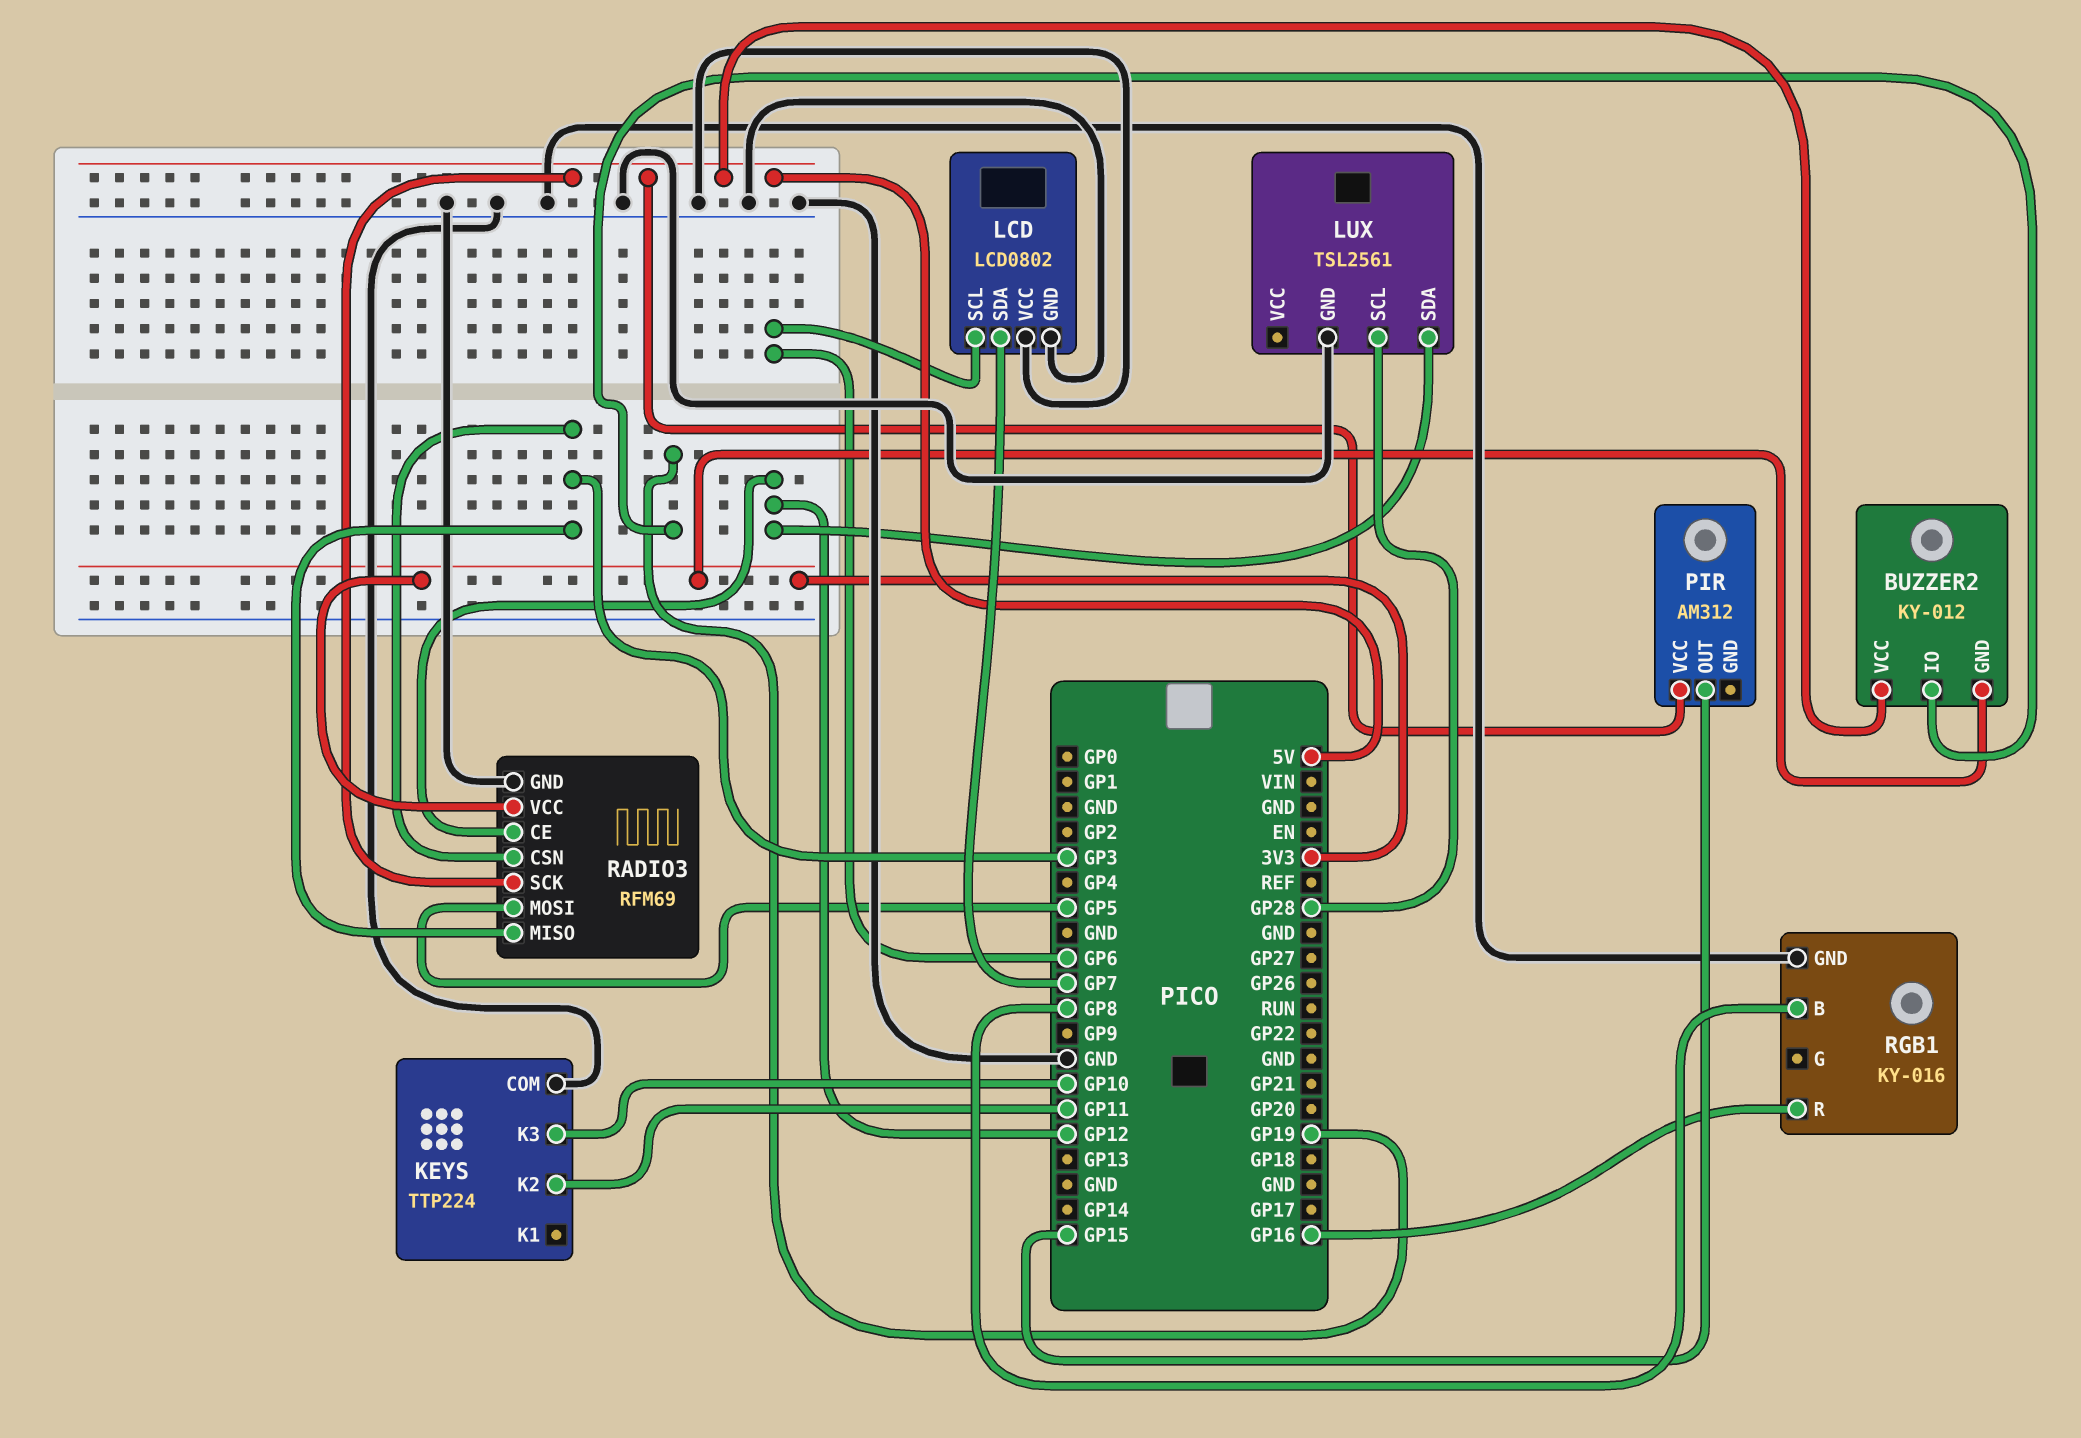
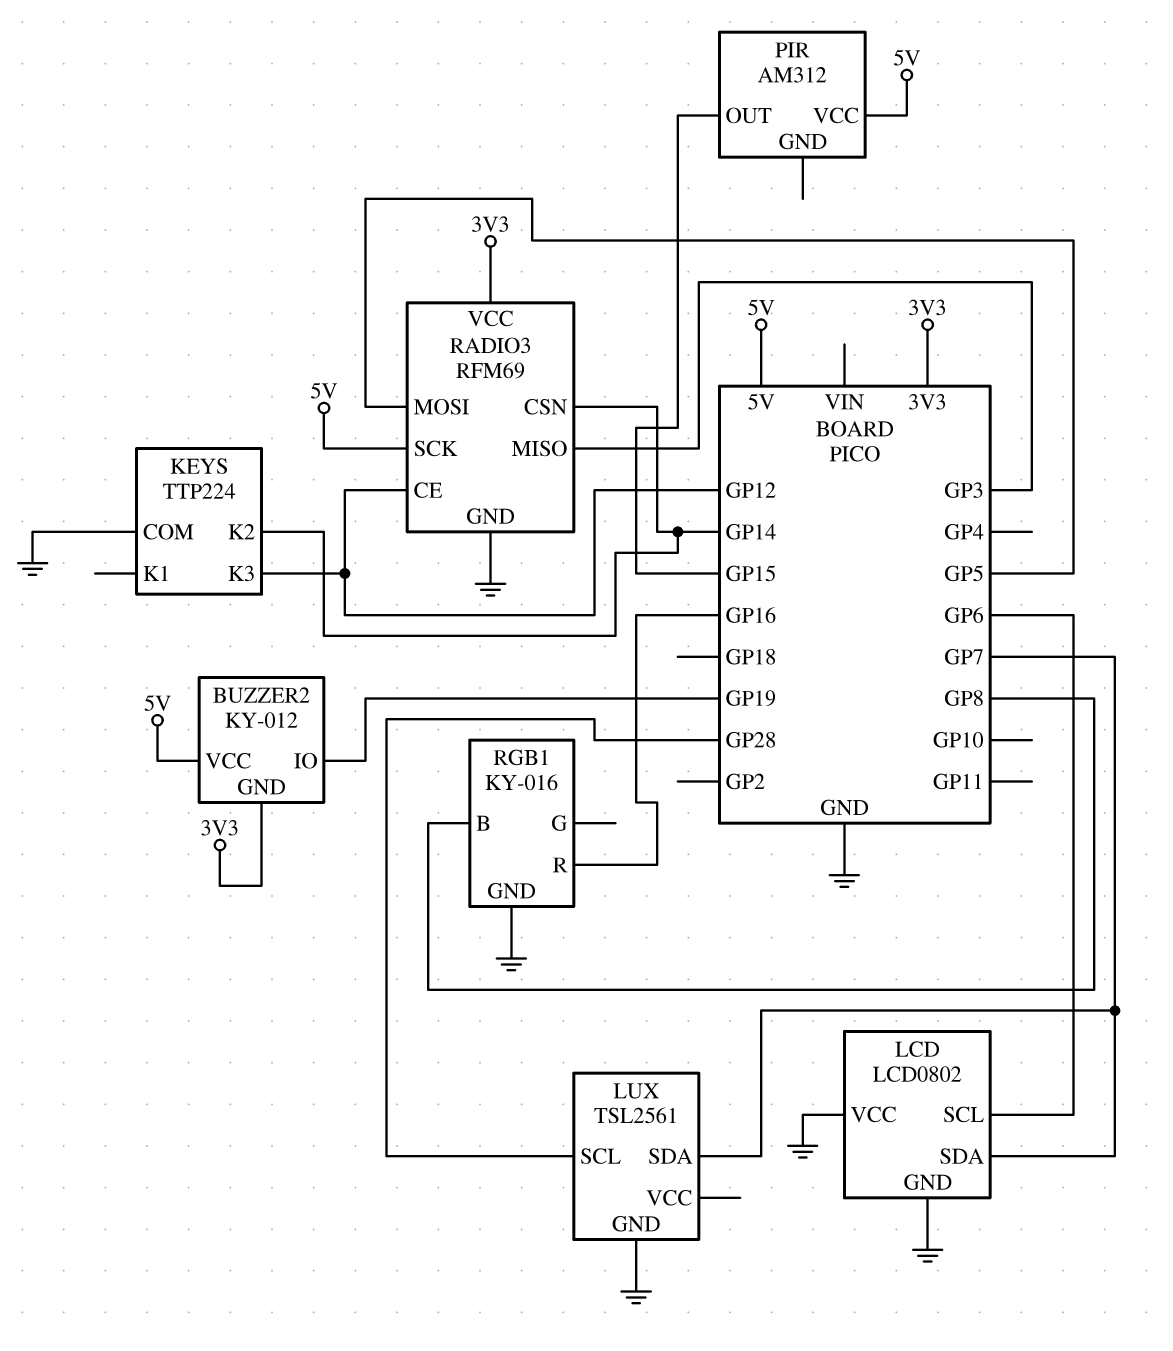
KEYS pin K2: GP11 -> GP14
KEYS pin K3: GP10 -> GP12
LUX pin SDA: GP12 -> GP7
RADIO3 pin CSN: GP3 -> GP14

